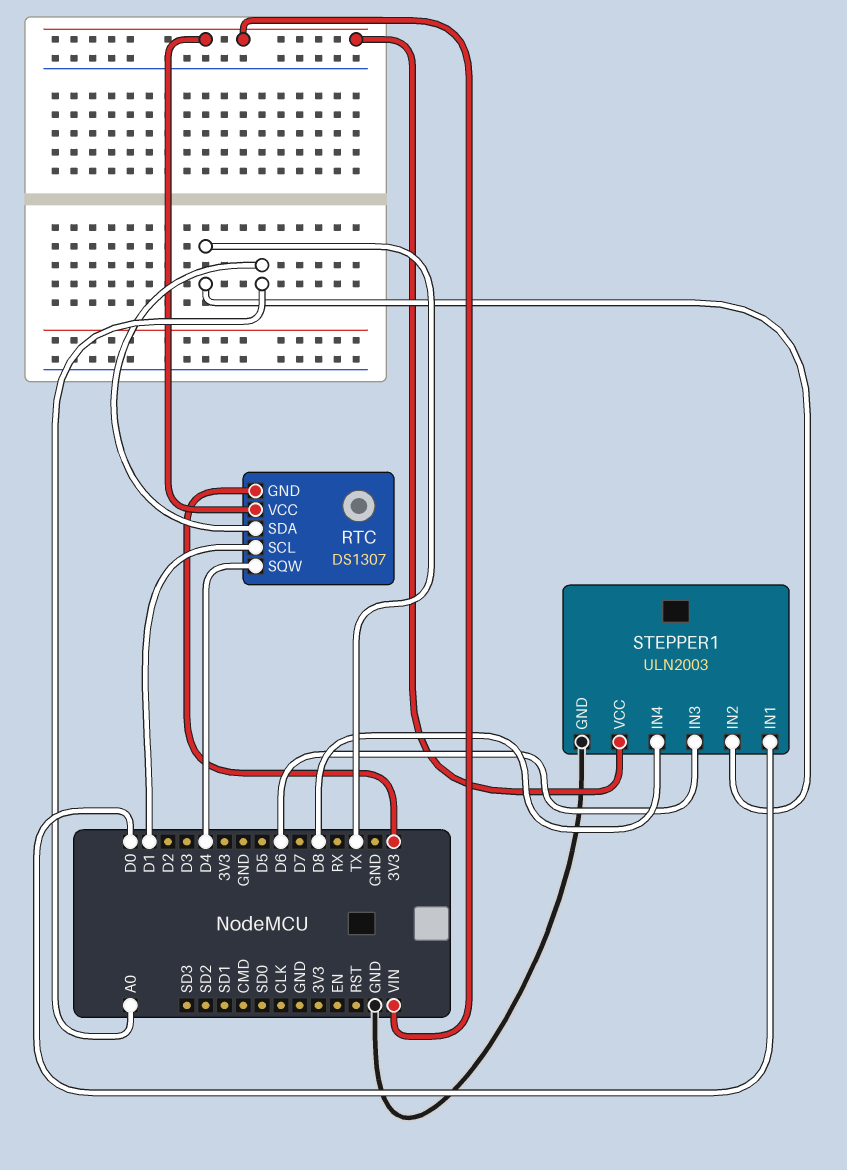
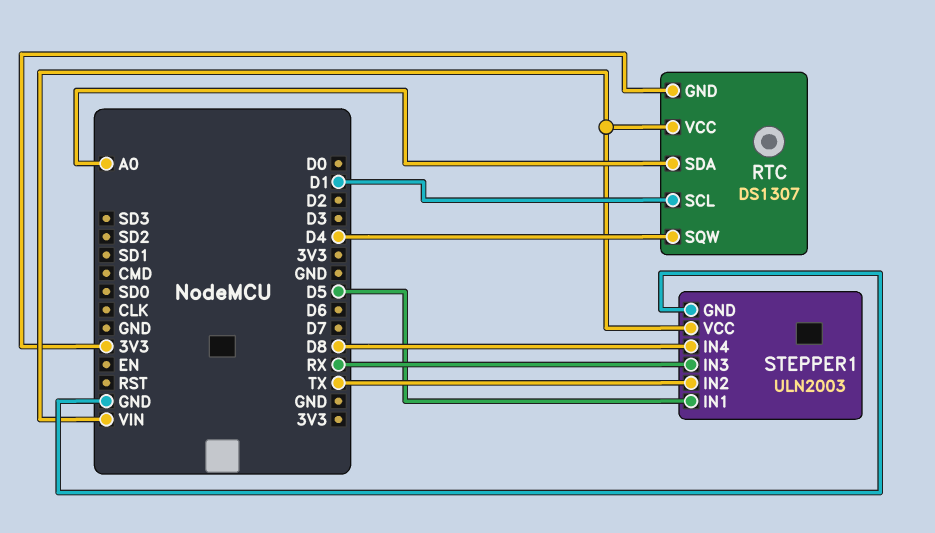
STEPPER1 pin IN1: D0 -> D5
STEPPER1 pin IN3: D6 -> RX

